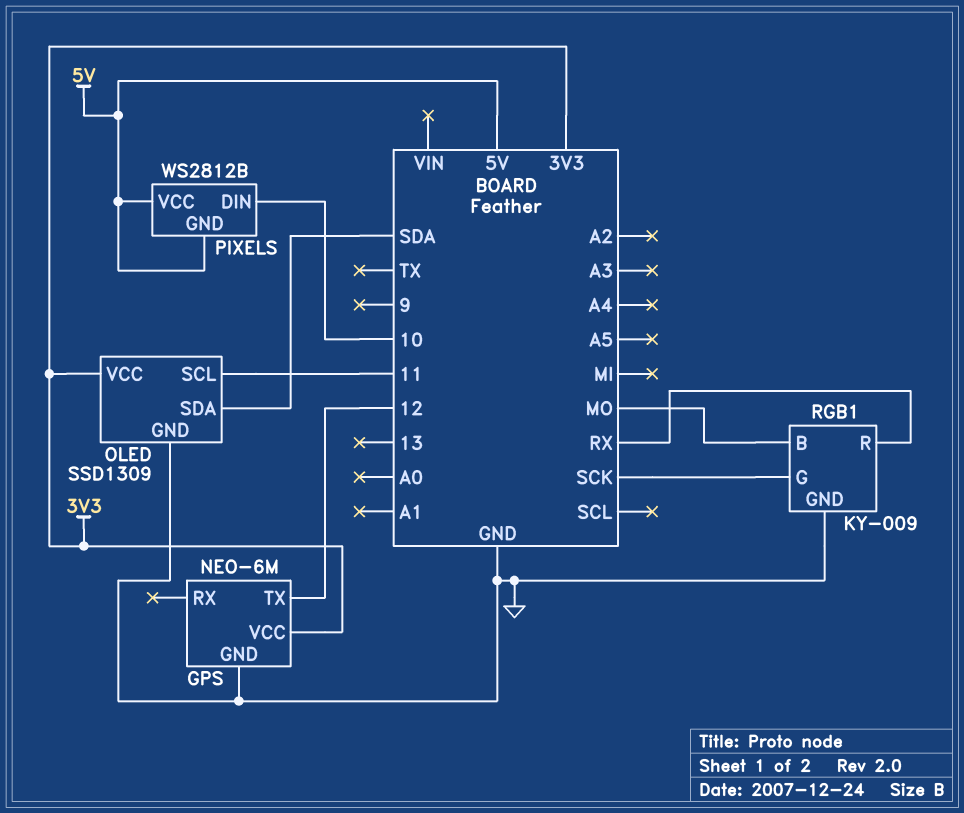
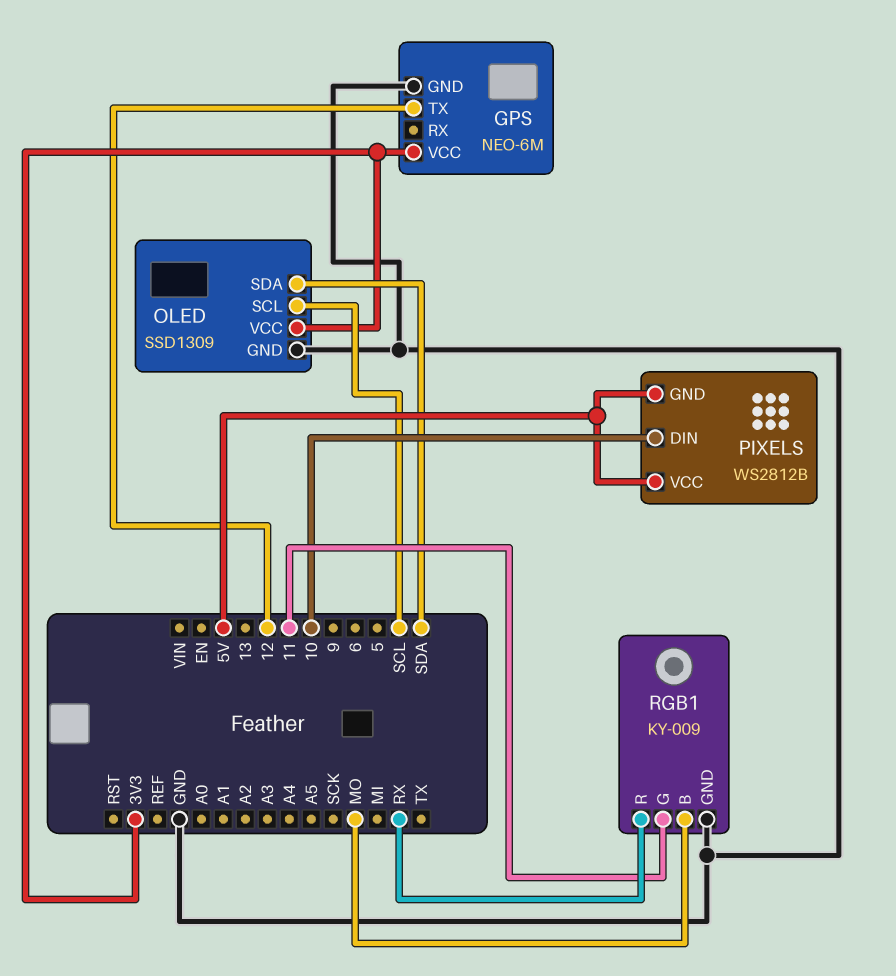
OLED pin SCL: 11 -> SCL
RGB1 pin G: SCK -> 11

